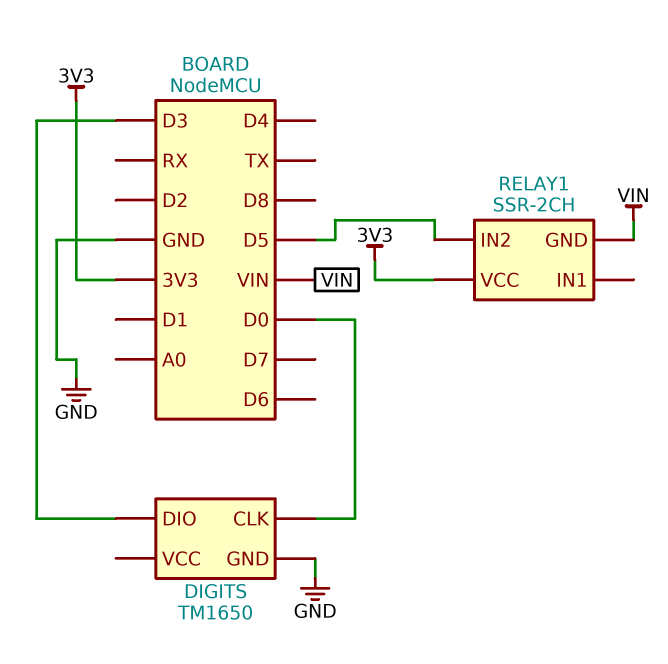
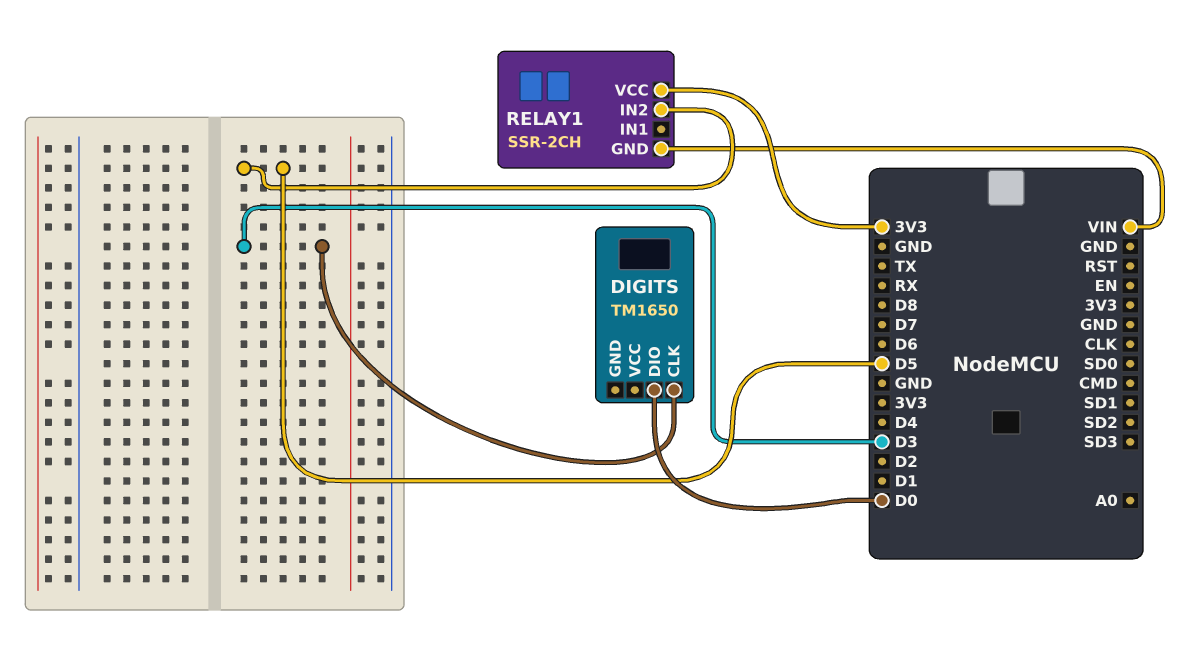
DIGITS pin CLK: D0 -> D3
DIGITS pin DIO: D3 -> D0
DIGITS pin GND: GND -> none

